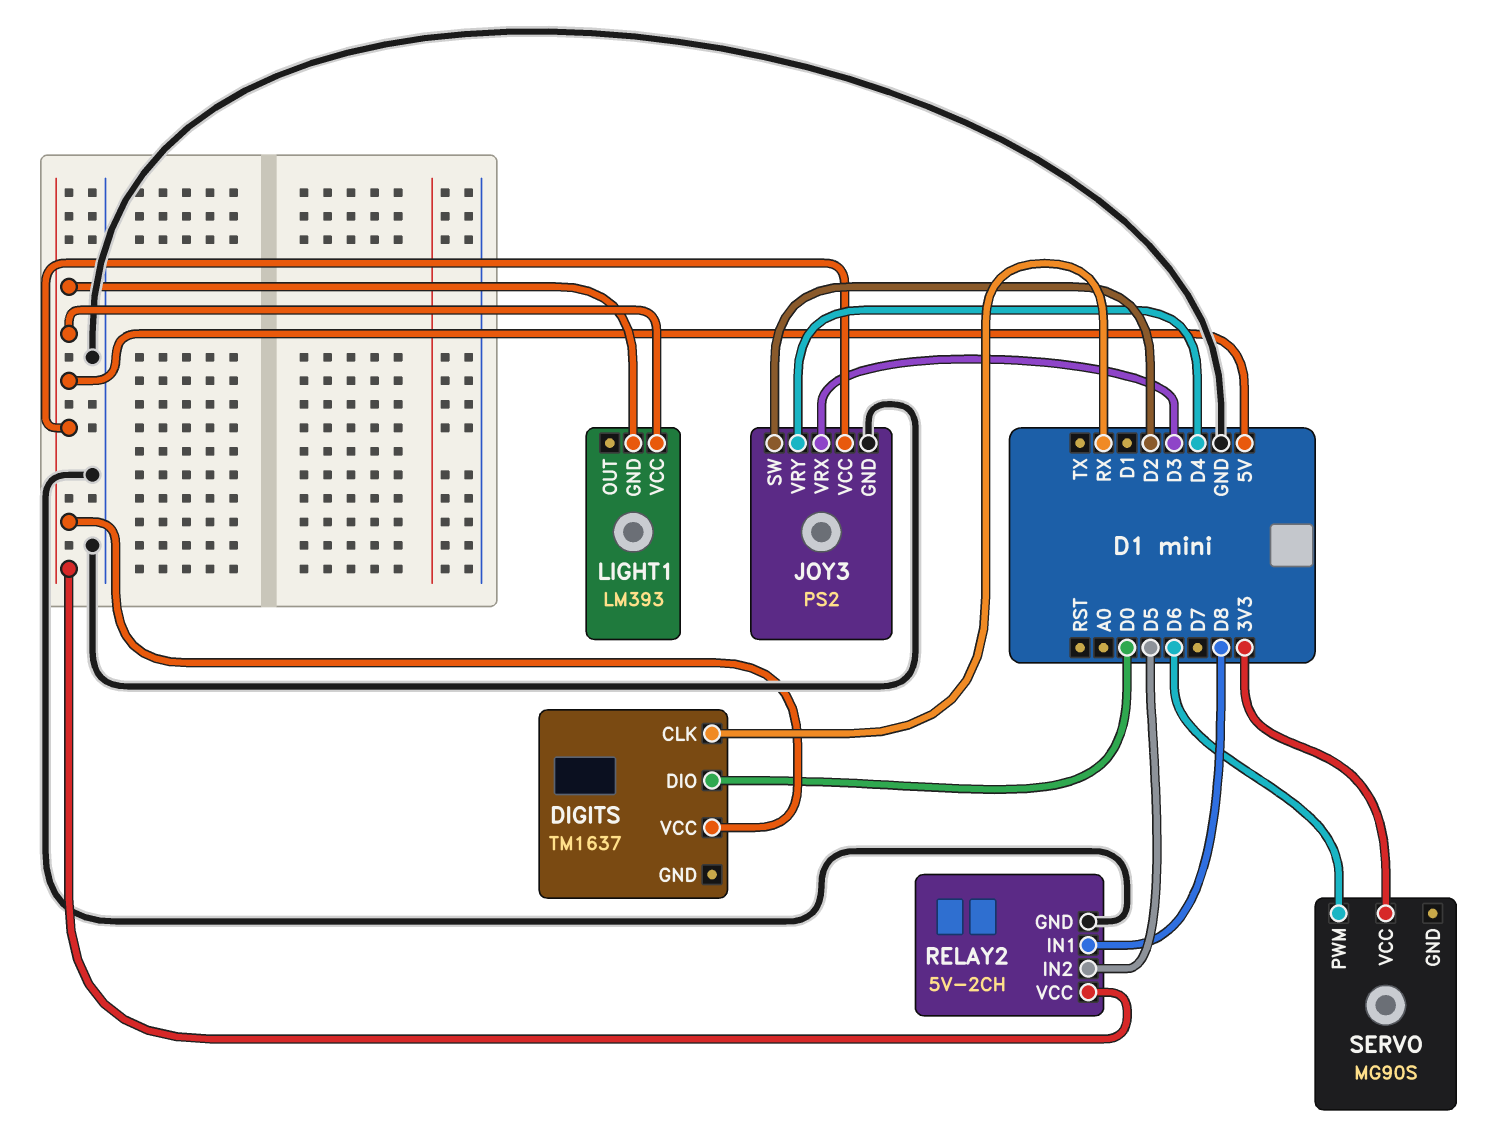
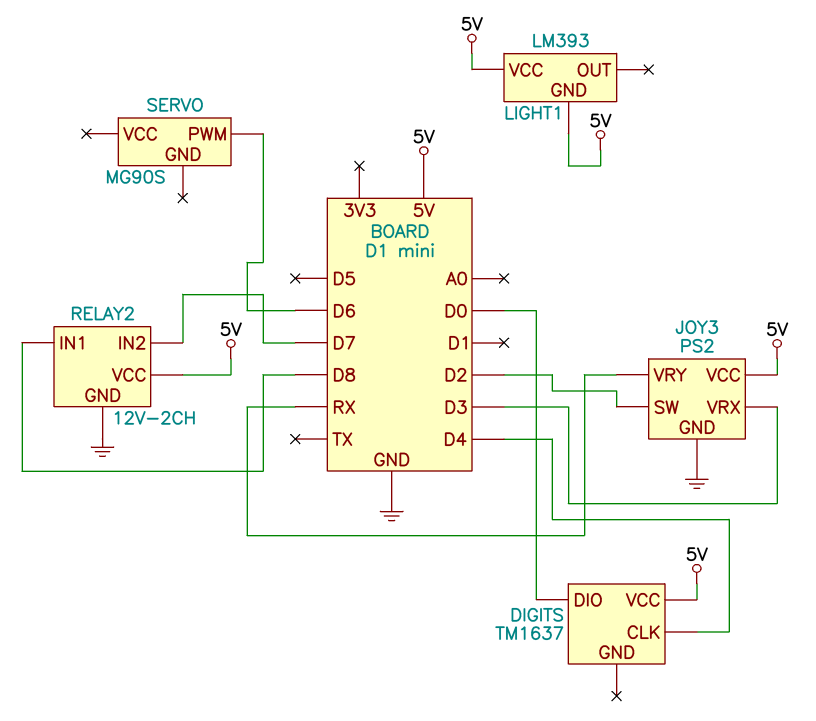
DIGITS pin CLK: RX -> D4
JOY3 pin VRY: D4 -> RX
RELAY2: 5V-2CH -> 12V-2CH
RELAY2 pin IN2: D5 -> D7
SERVO pin VCC: 3V3 -> none

